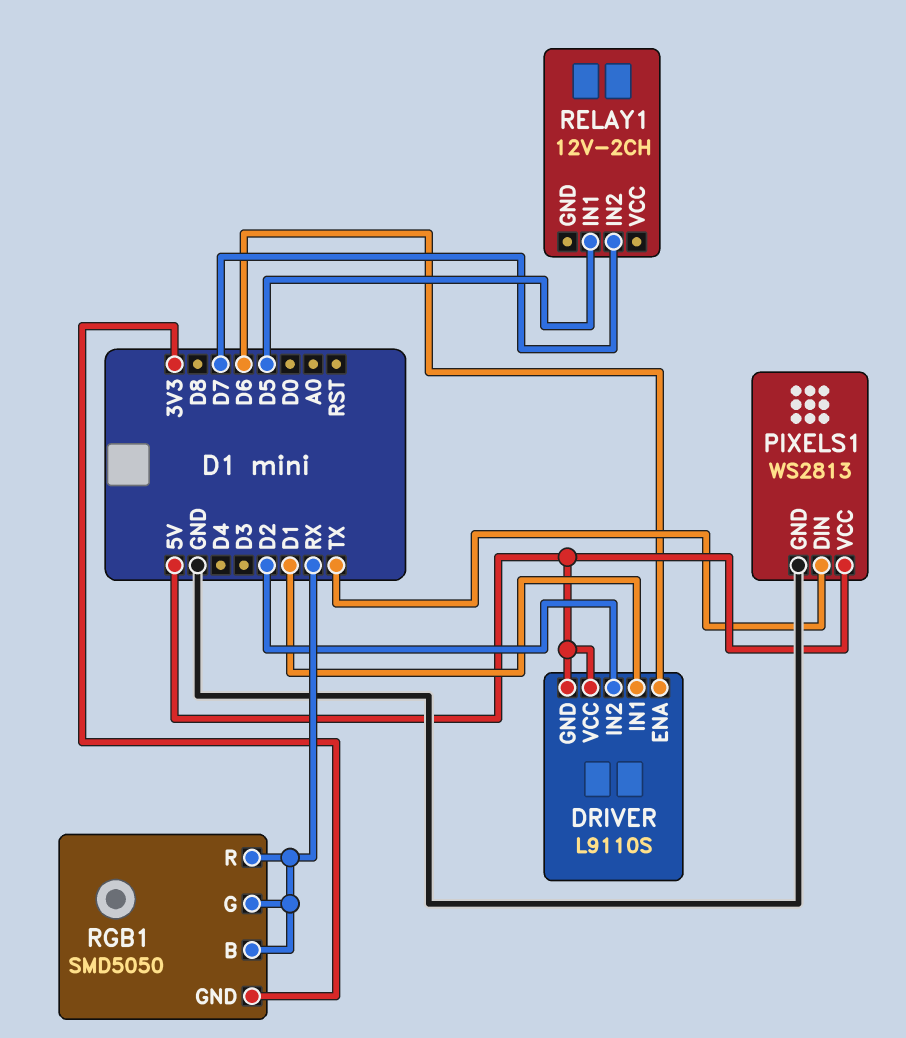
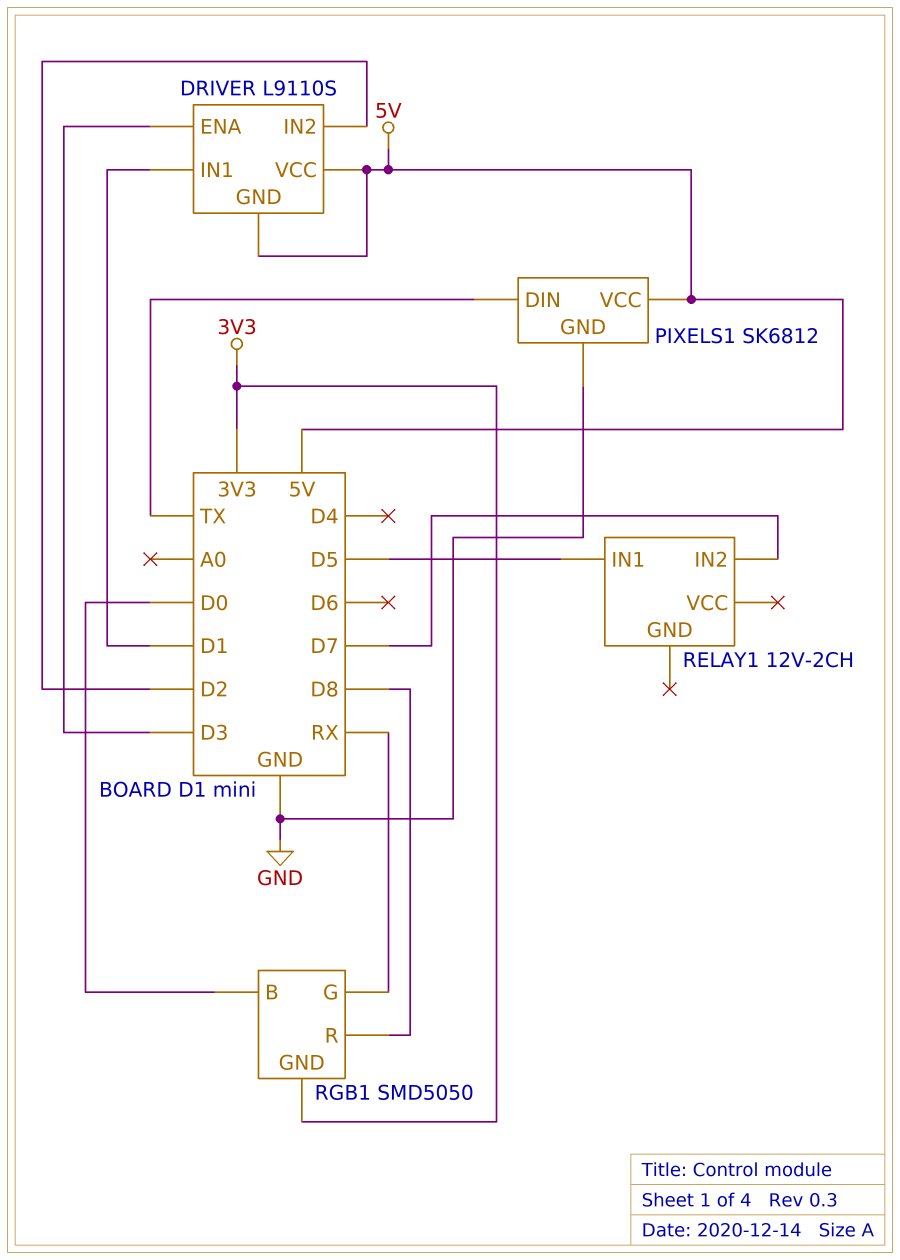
DRIVER pin ENA: D6 -> D3
PIXELS1: WS2813 -> SK6812
RGB1 pin B: RX -> D0
RGB1 pin R: RX -> D8

